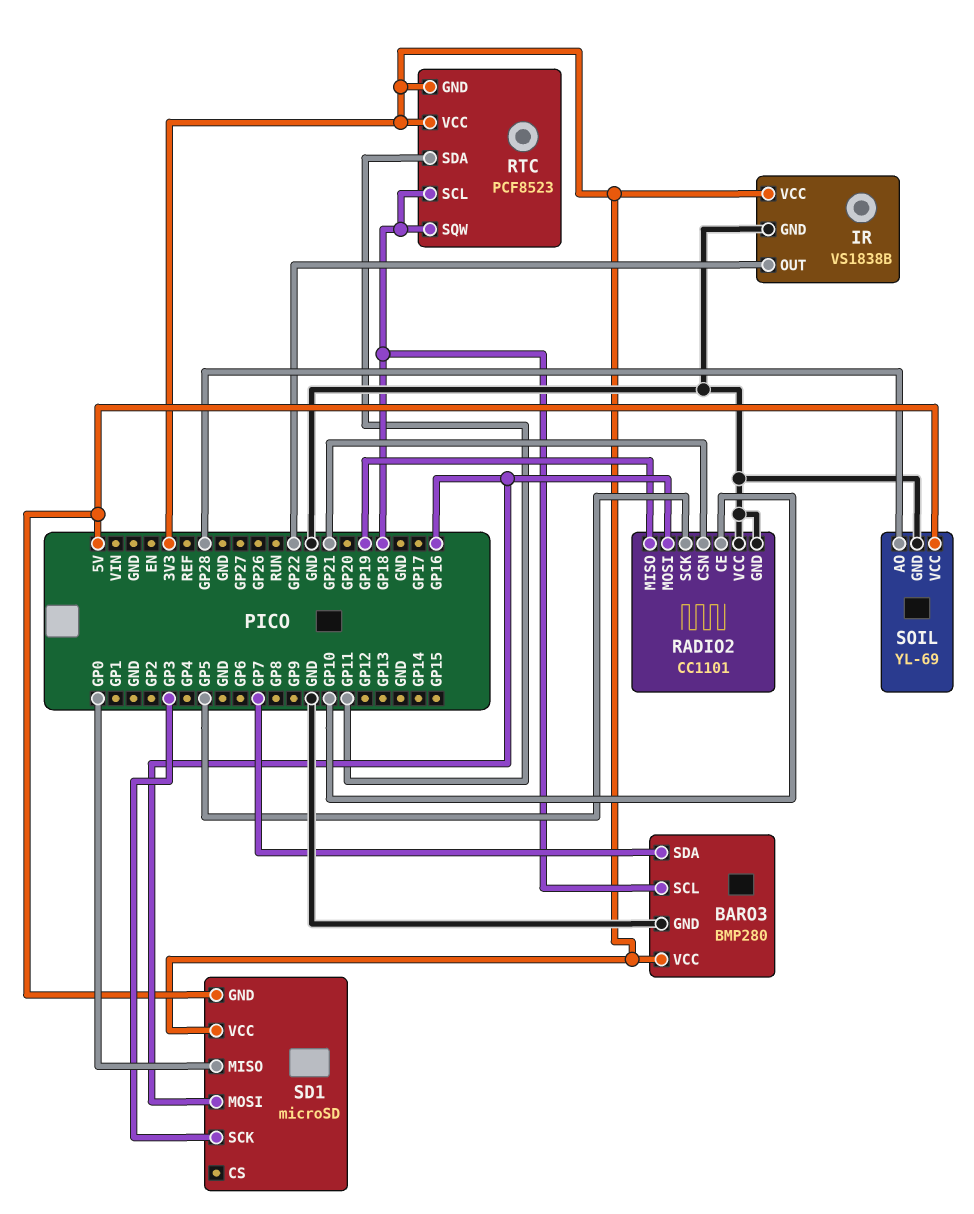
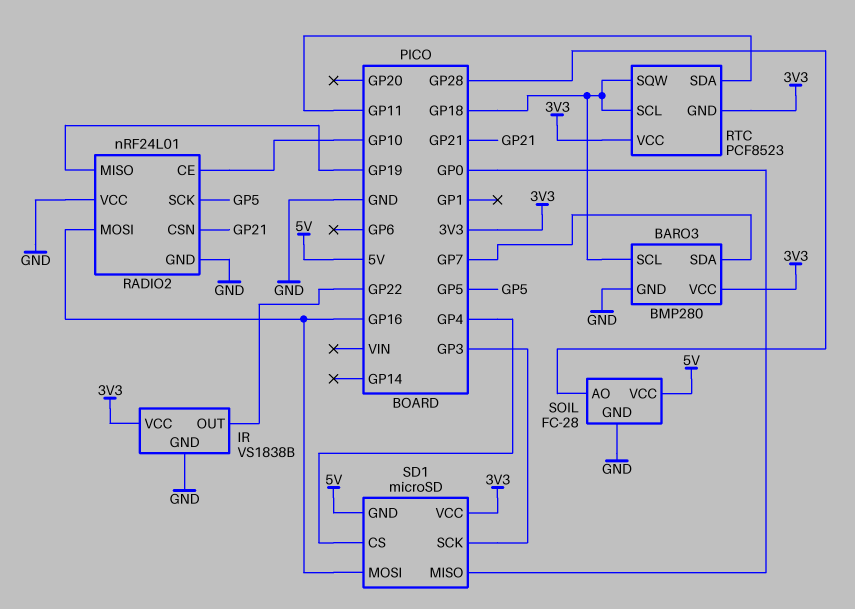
RADIO2: CC1101 -> nRF24L01
SD1 pin CS: none -> GP4
SOIL: YL-69 -> FC-28

